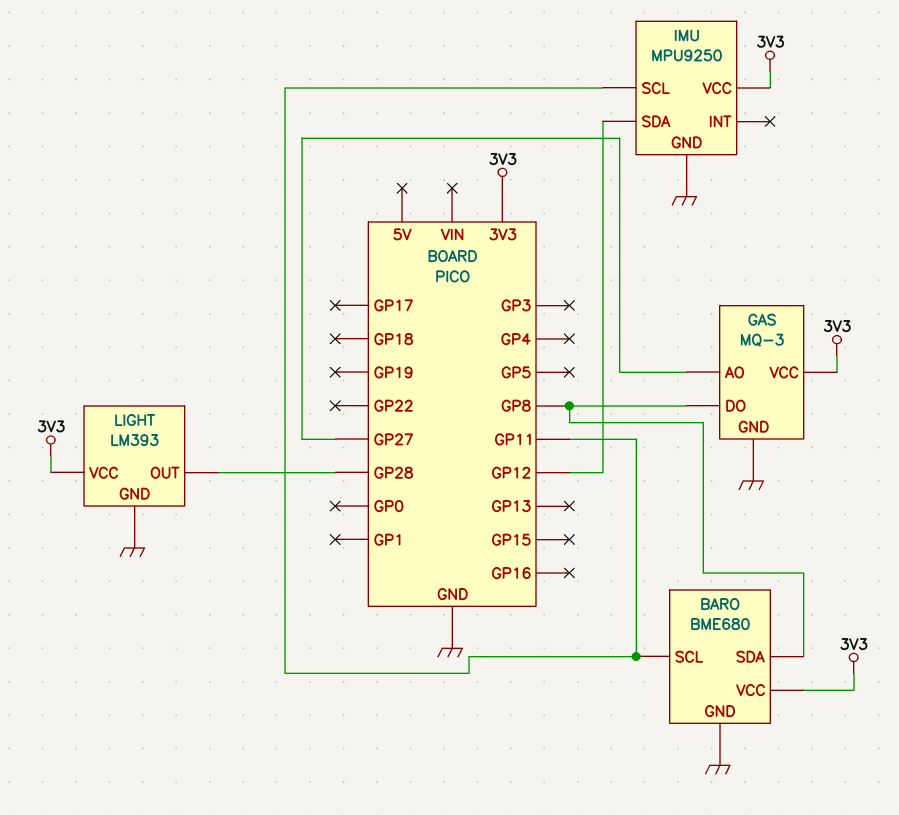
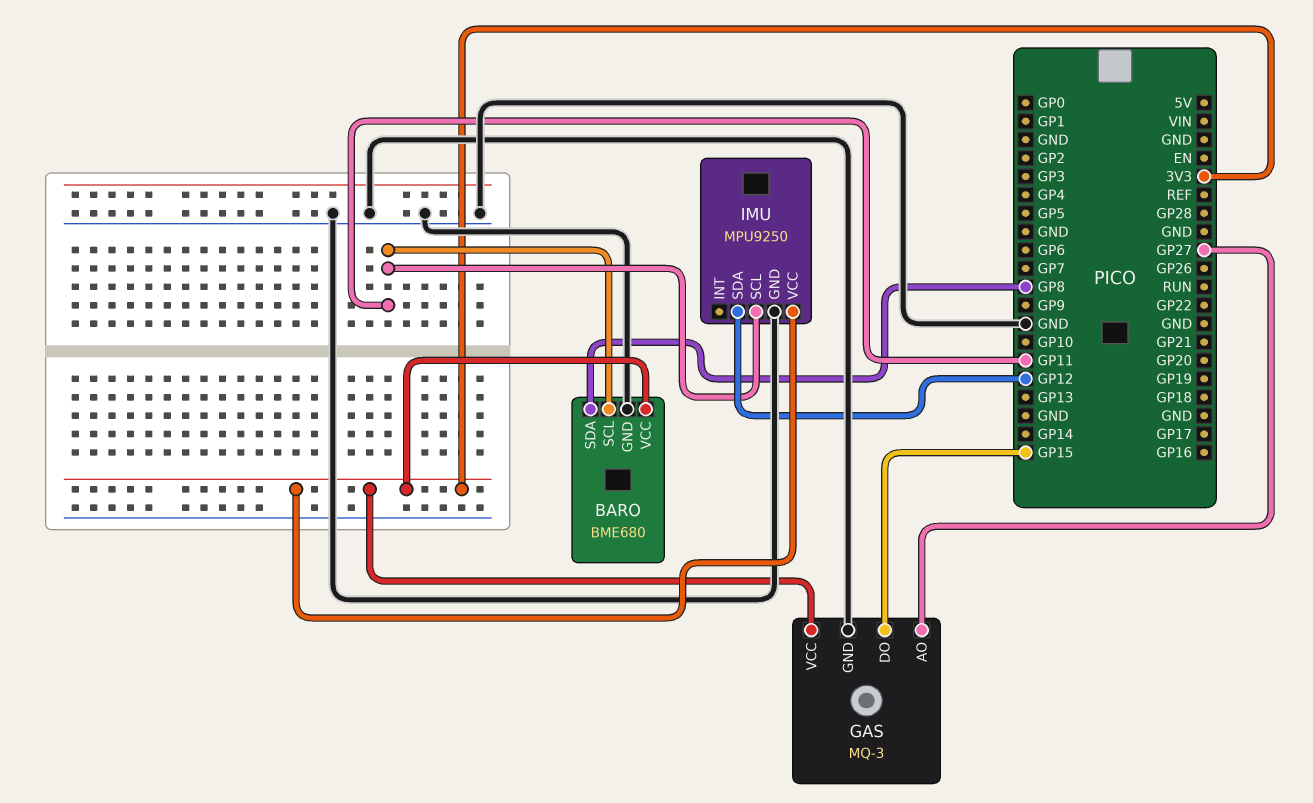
GAS pin DO: GP8 -> GP15
LIGHT: LM393 -> none
LIGHT pin GND: GND -> none
LIGHT pin OUT: GP28 -> none
LIGHT pin VCC: 3V3 -> none

